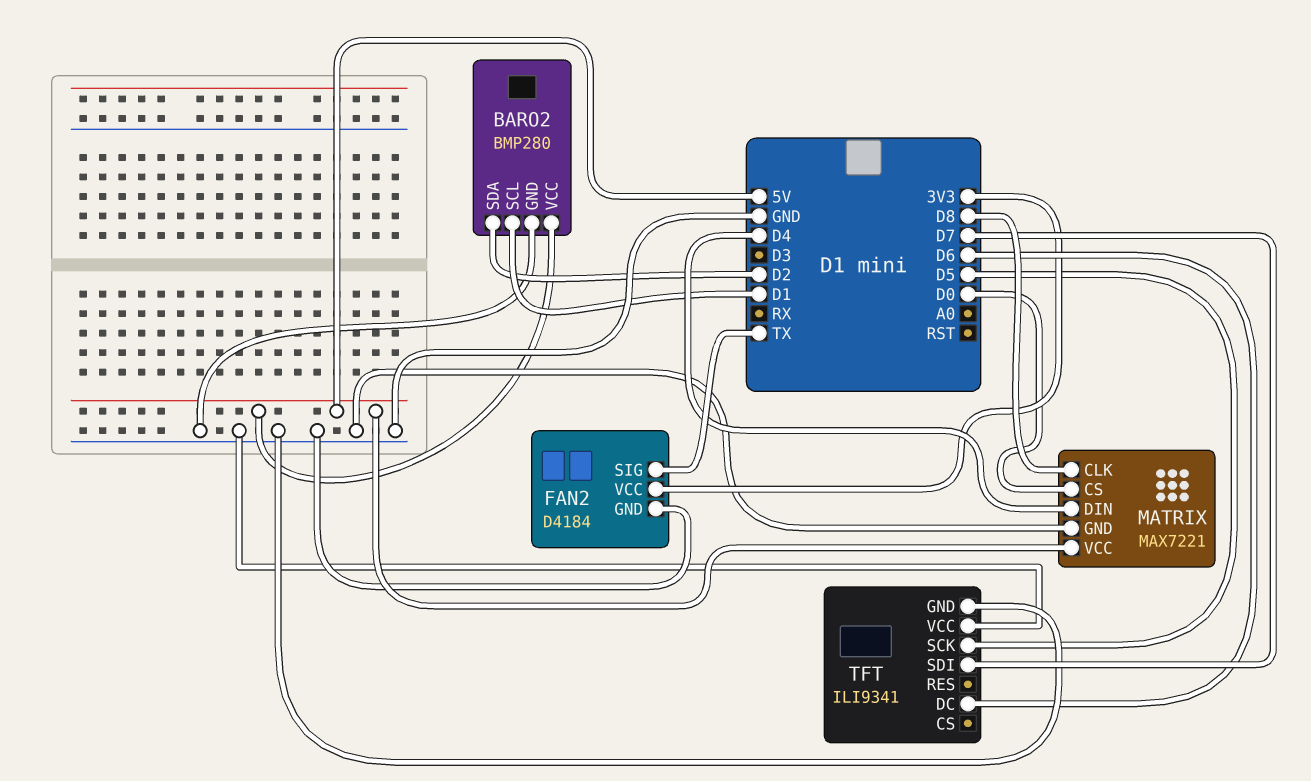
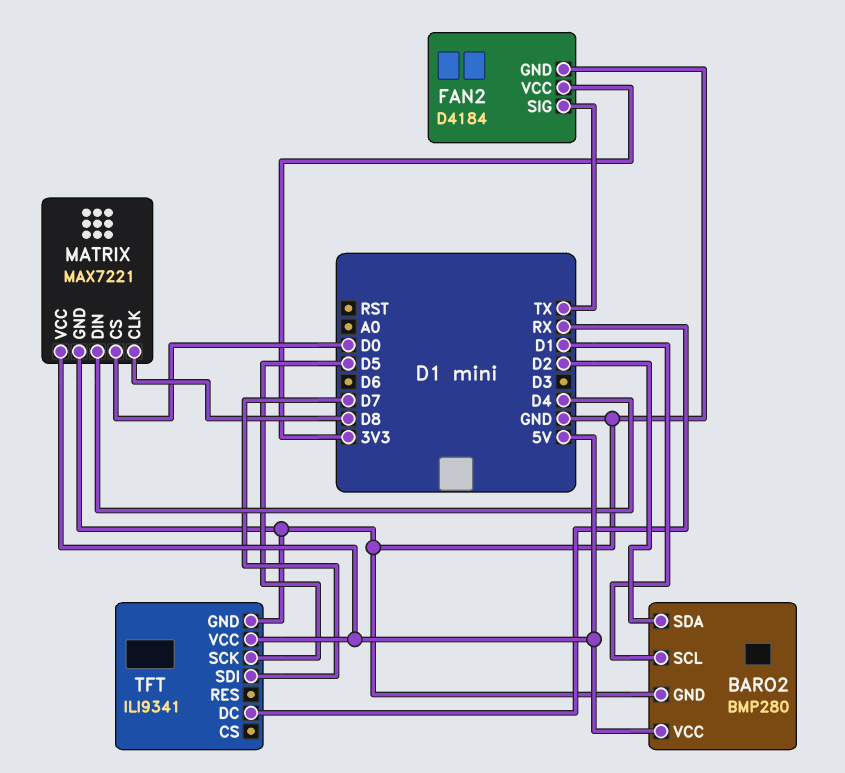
TFT pin DC: D6 -> RX
TFT pin VCC: GND -> 5V

